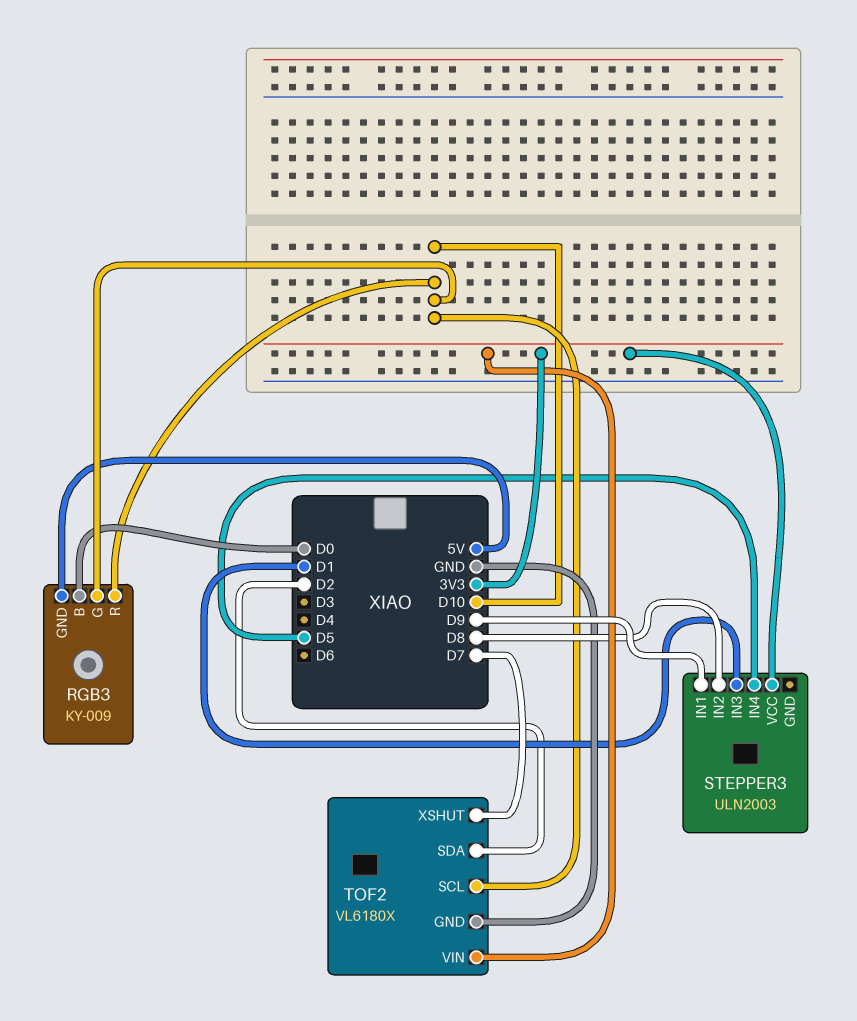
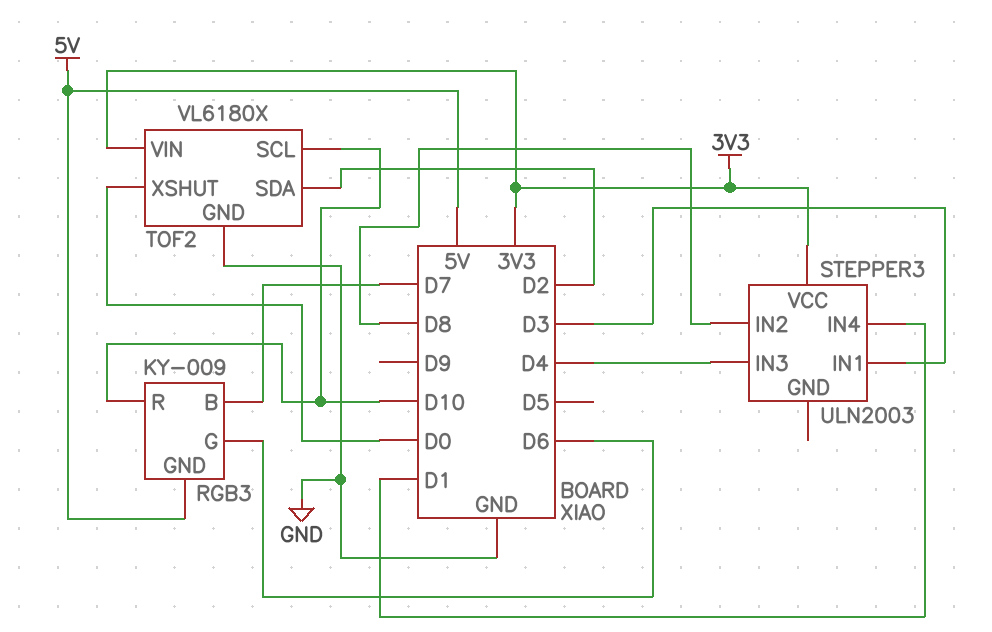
RGB3 pin B: D0 -> D7
RGB3 pin G: D10 -> D6
STEPPER3 pin IN1: D9 -> D3
STEPPER3 pin IN3: D1 -> D4
STEPPER3 pin IN4: D5 -> D1
TOF2 pin XSHUT: D7 -> D0

